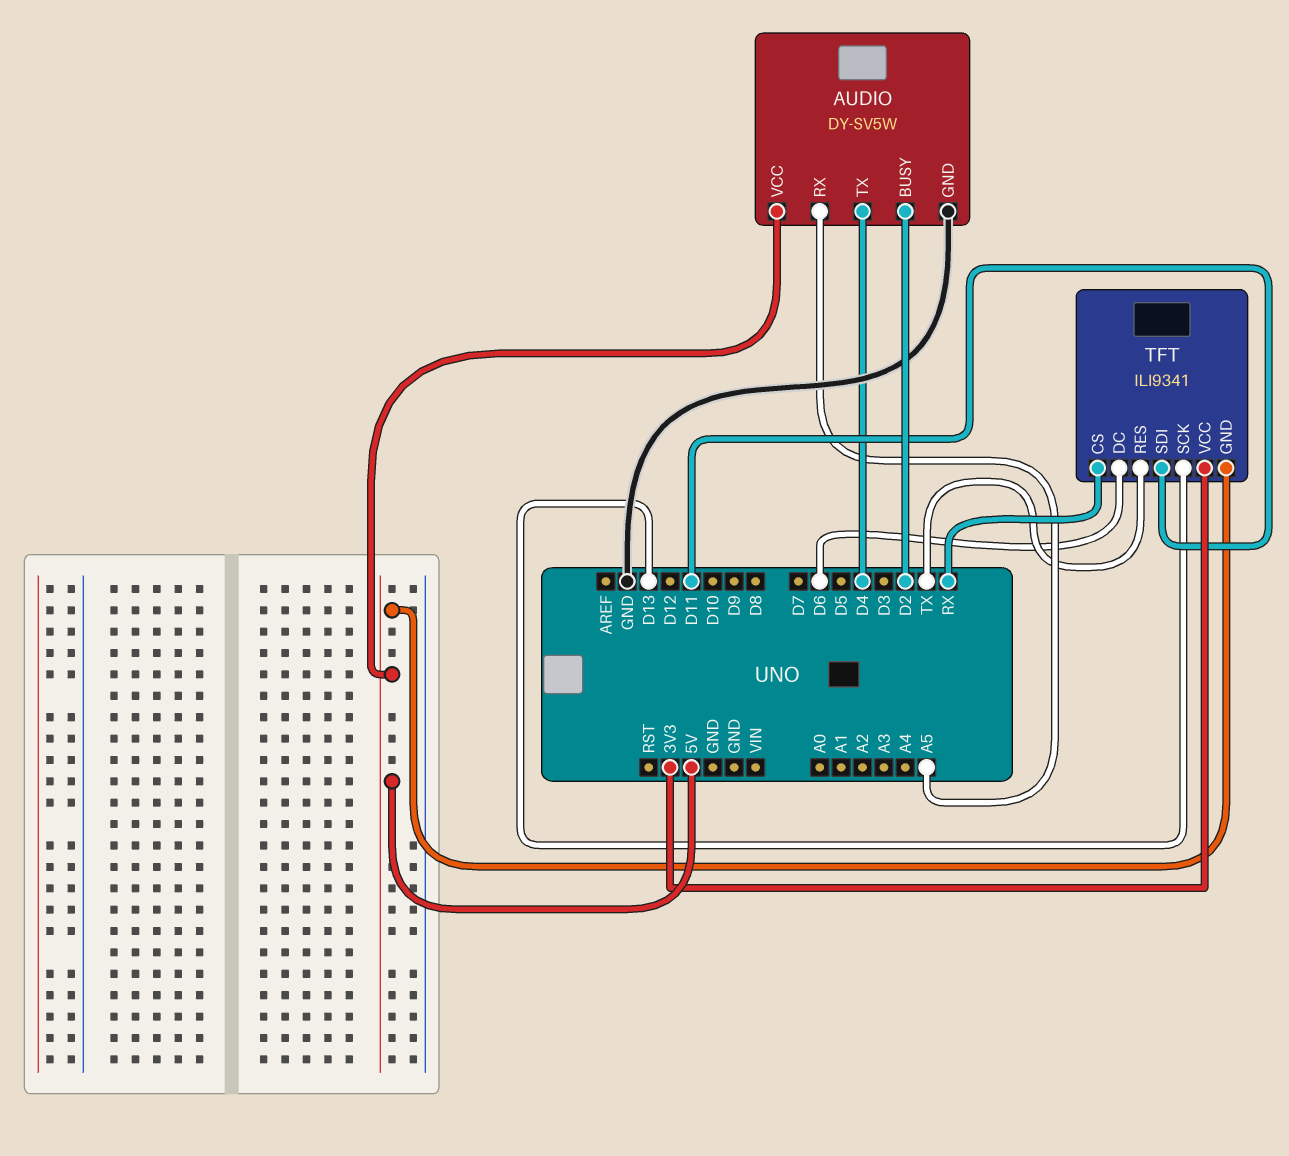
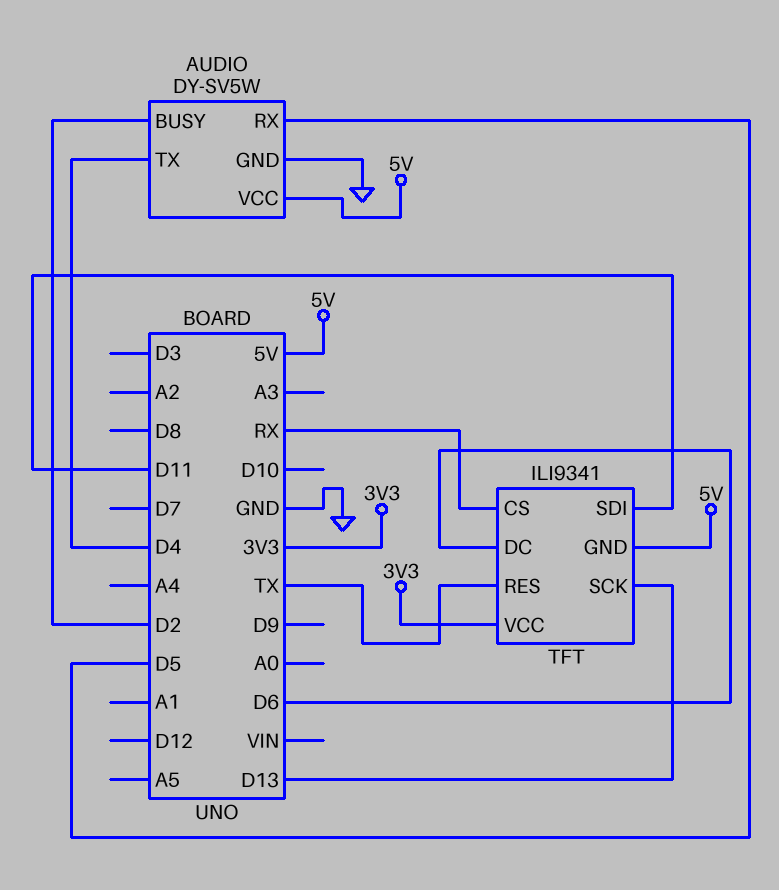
AUDIO pin RX: A5 -> D5

